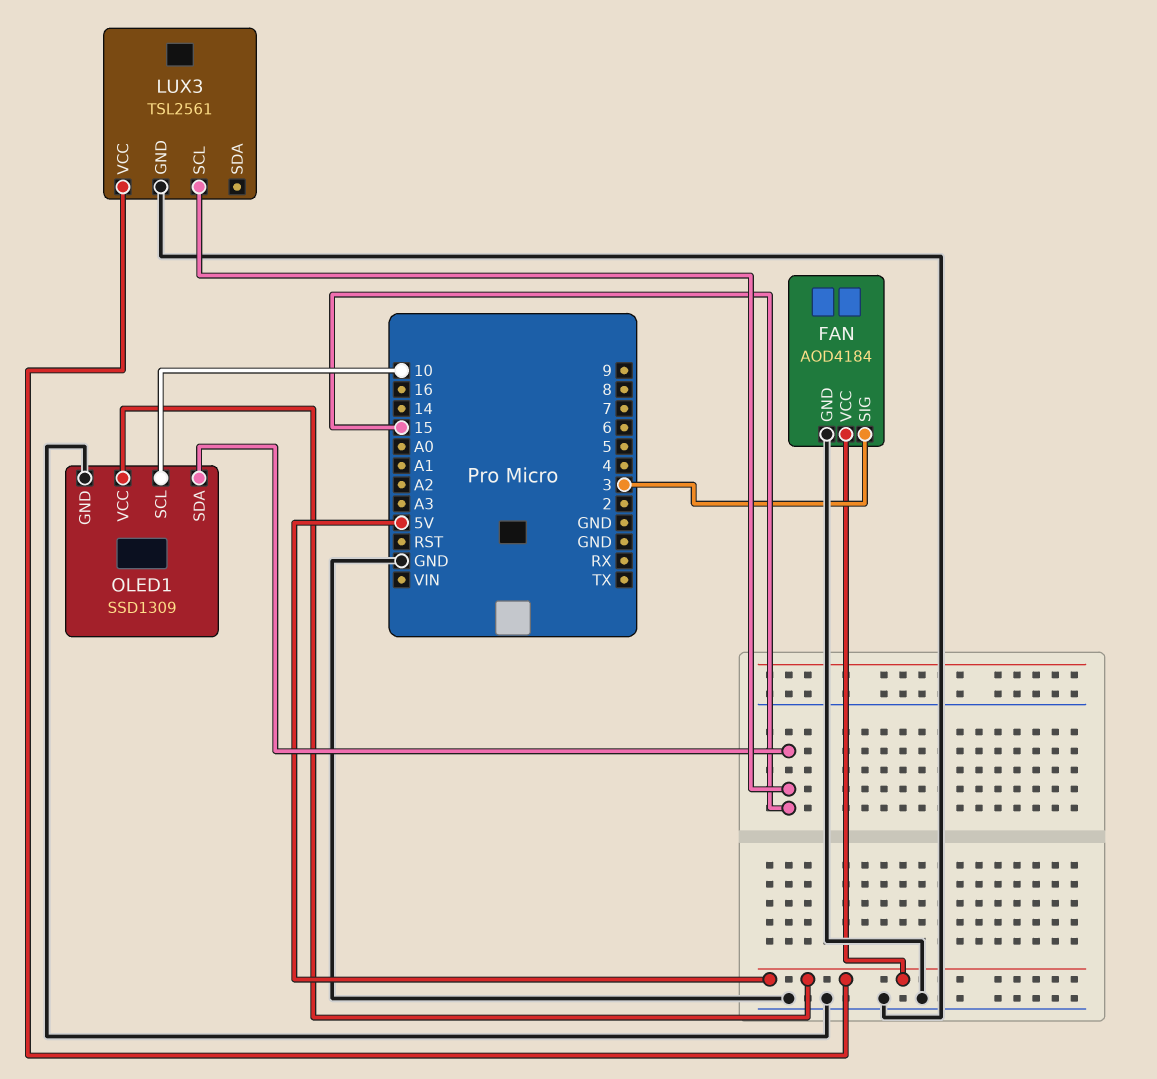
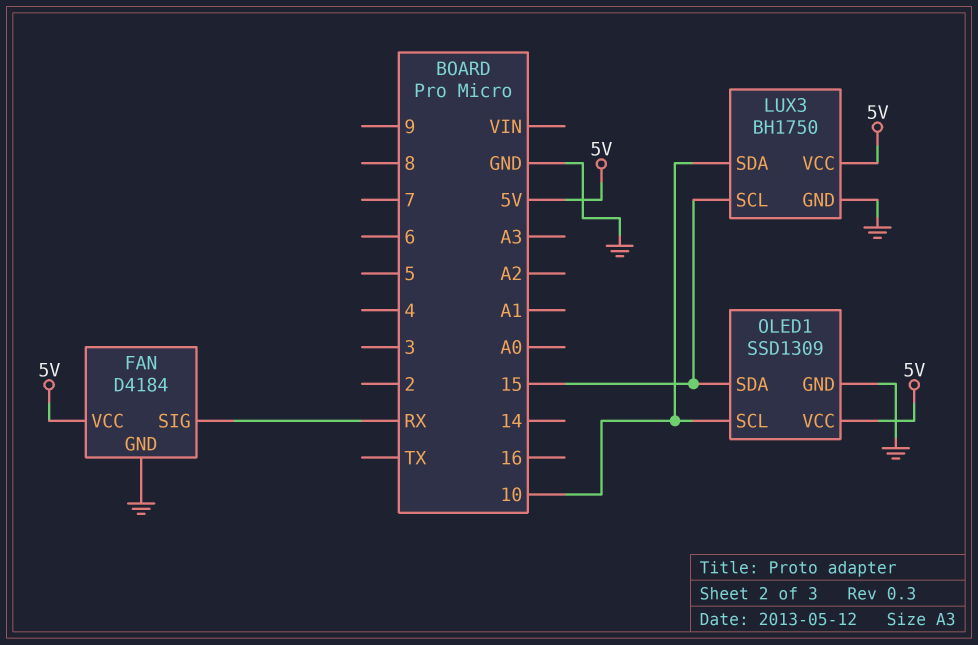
FAN: AOD4184 -> D4184
FAN pin SIG: 3 -> RX
LUX3: TSL2561 -> BH1750
LUX3 pin SDA: none -> 10

